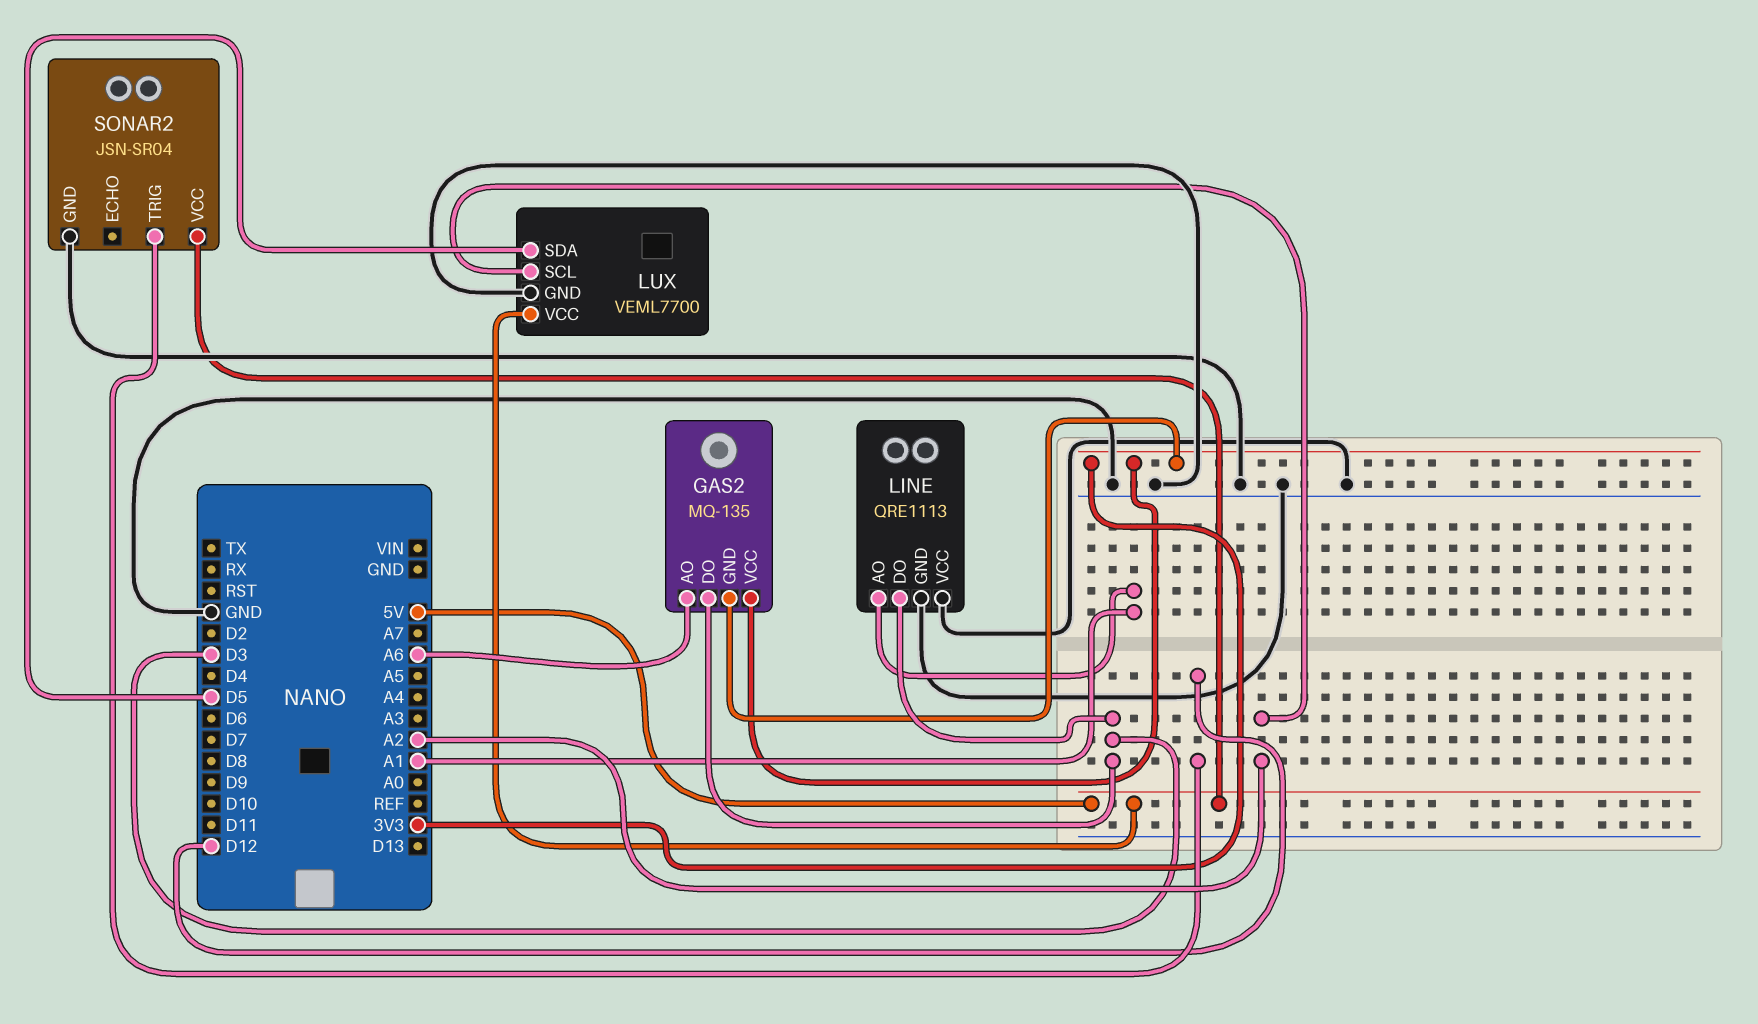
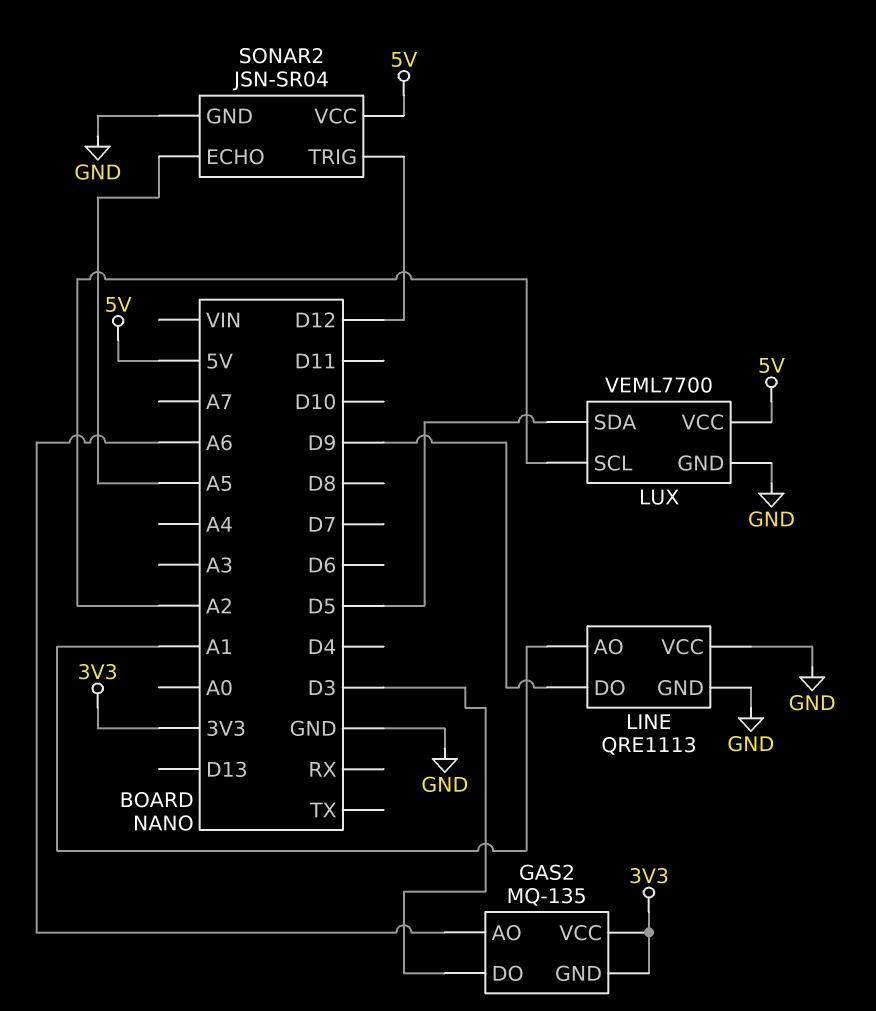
LINE pin DO: D3 -> D9
SONAR2 pin ECHO: none -> A5

